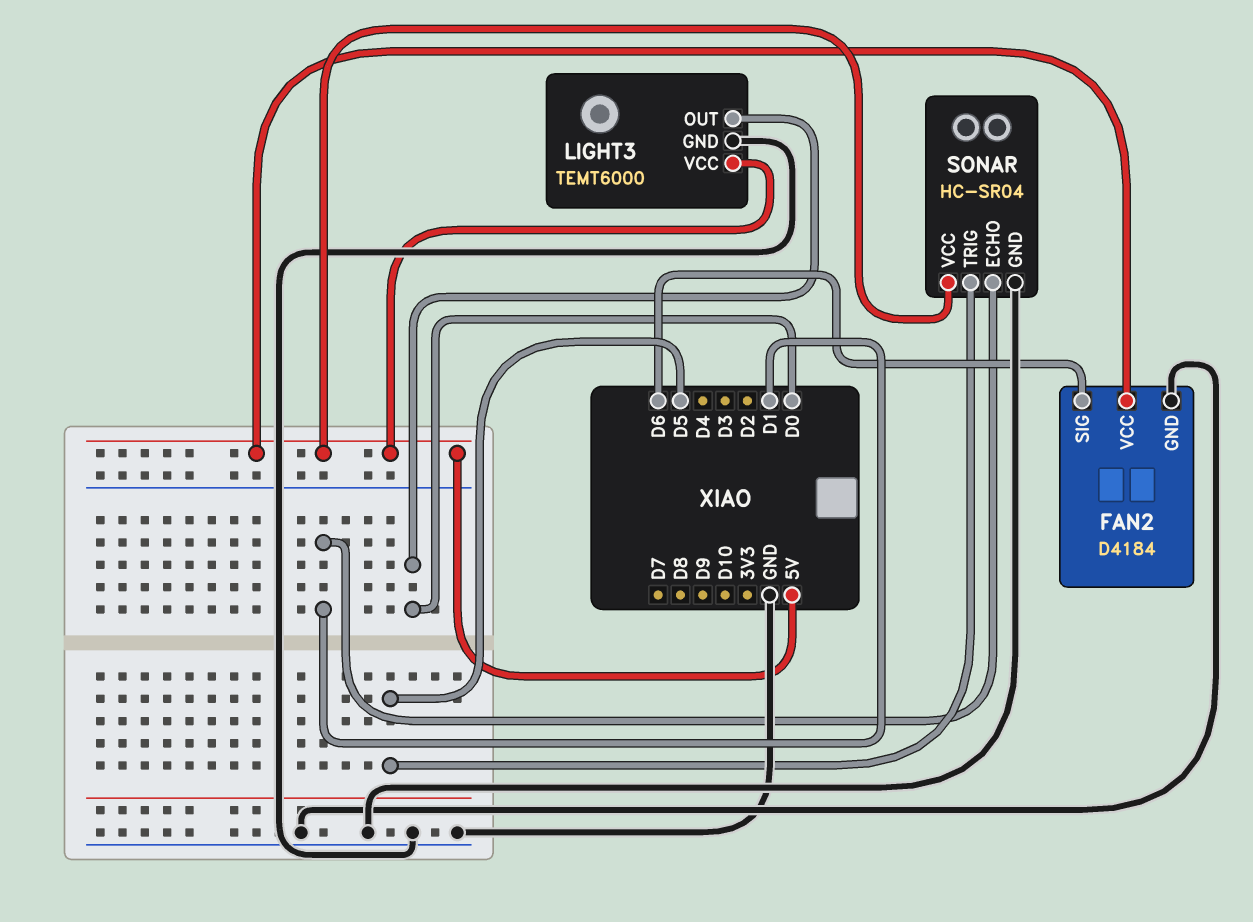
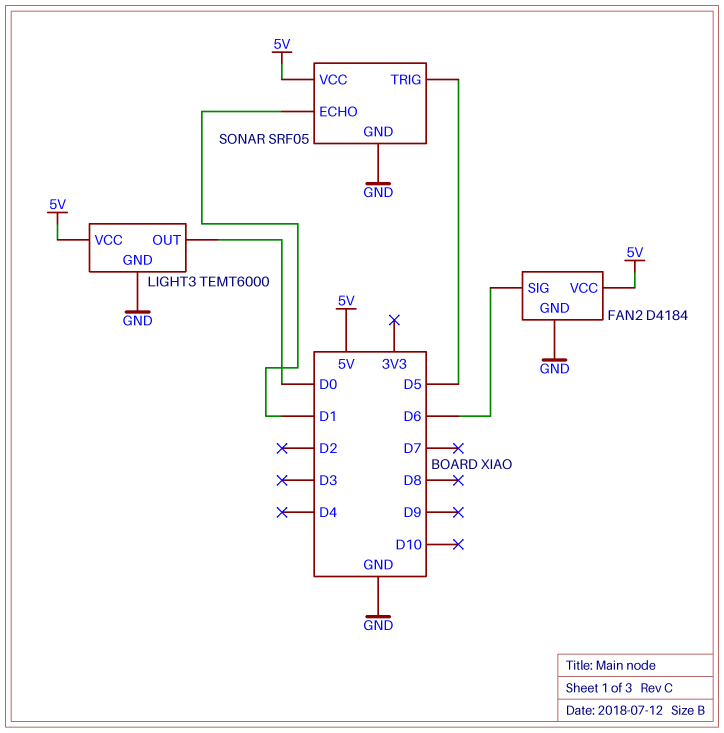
SONAR: HC-SR04 -> SRF05

